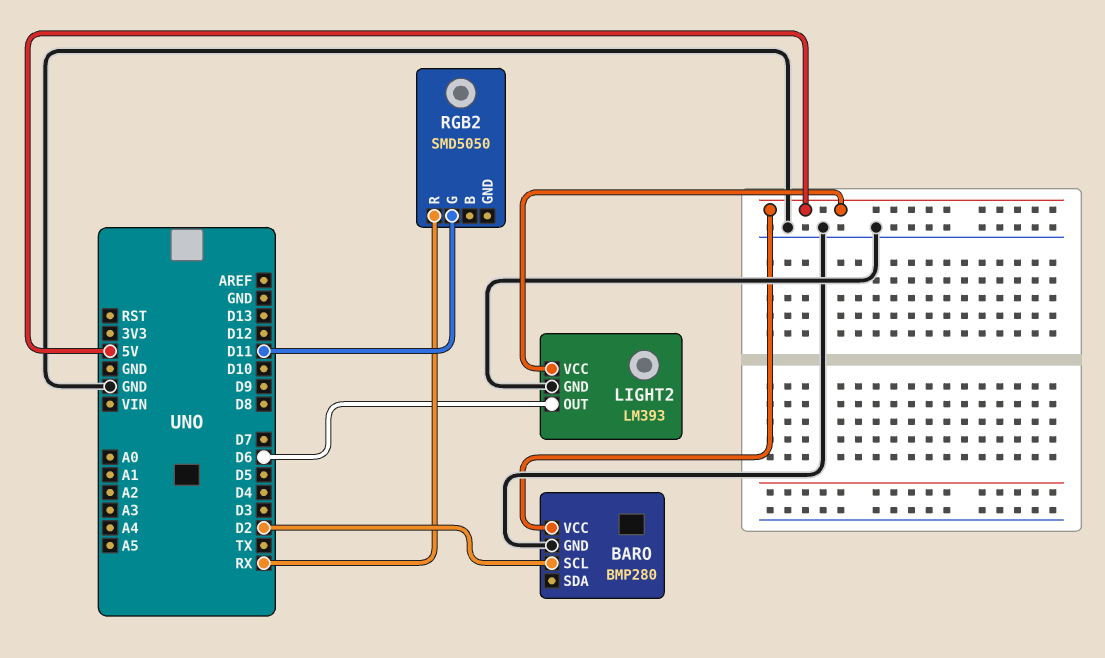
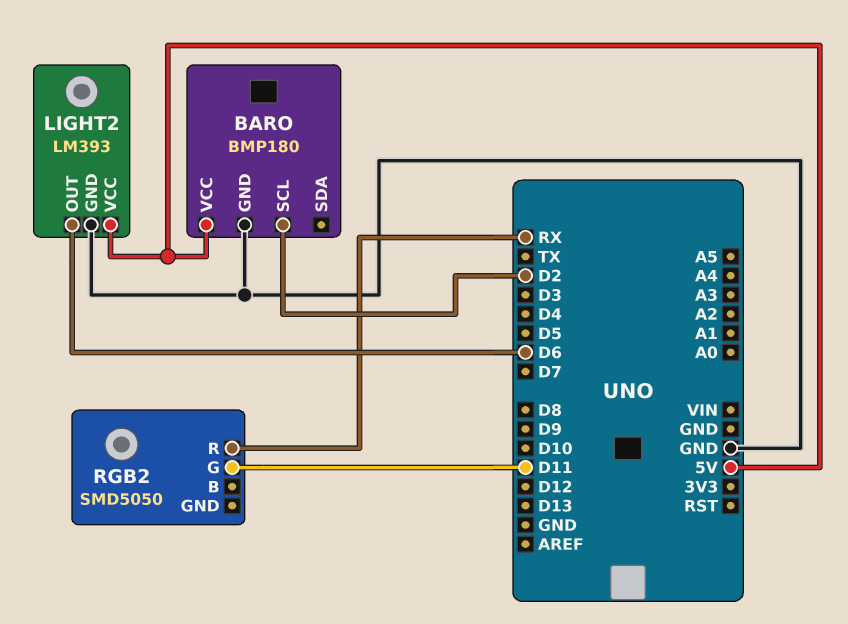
BARO: BMP280 -> BMP180

